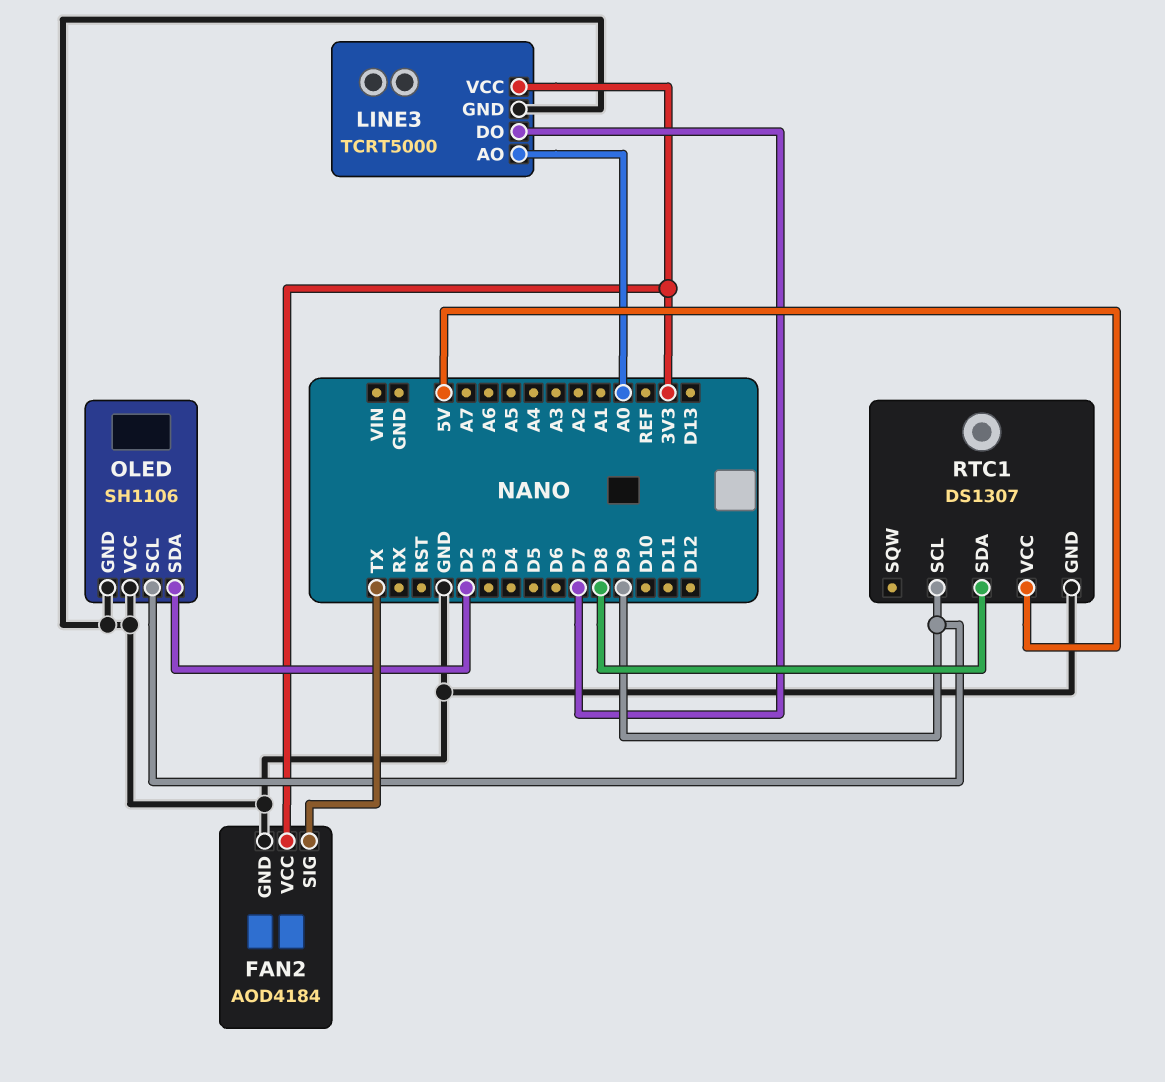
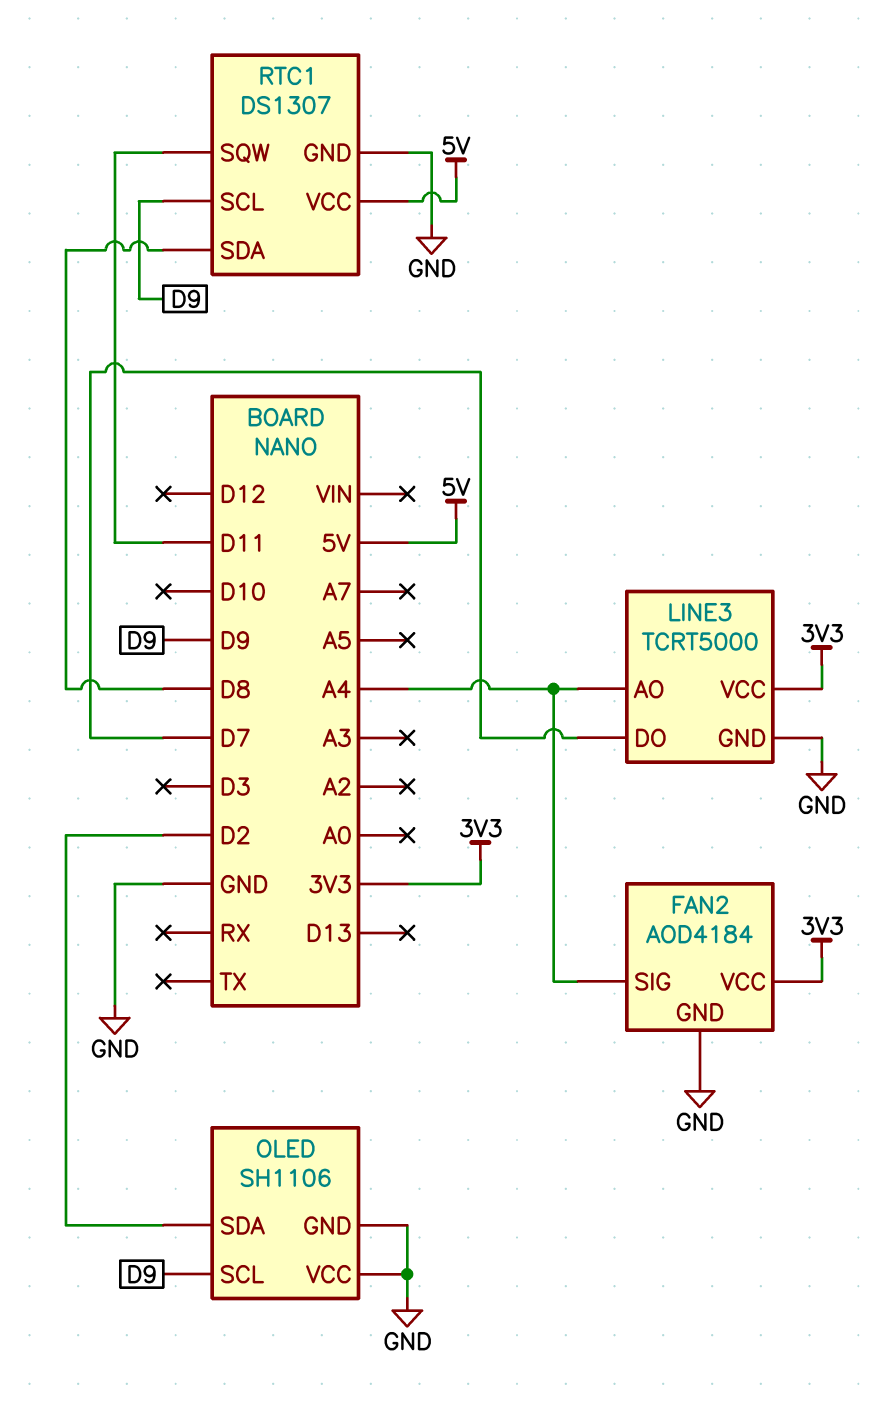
FAN2 pin SIG: TX -> A4
LINE3 pin AO: A0 -> A4
RTC1 pin SQW: none -> D11

